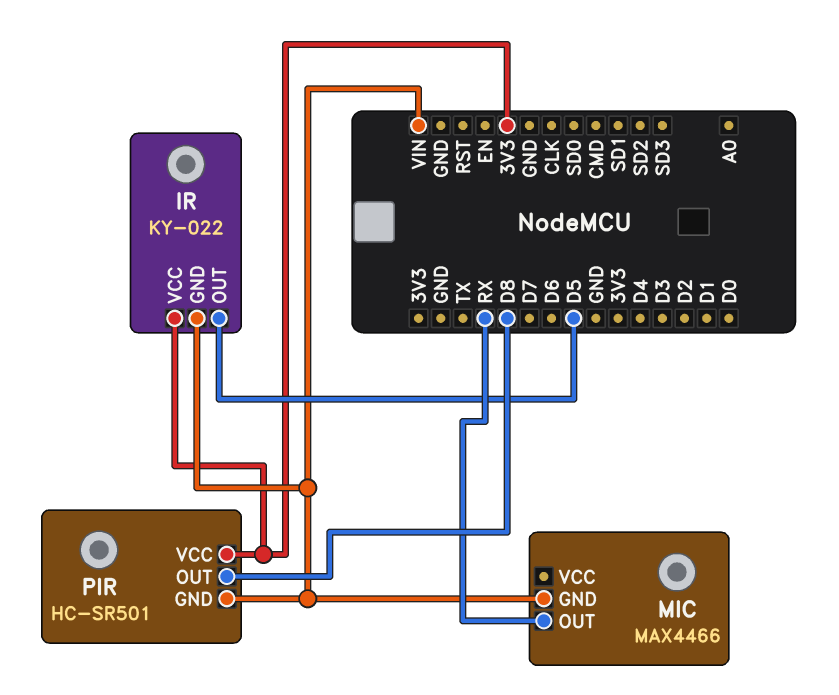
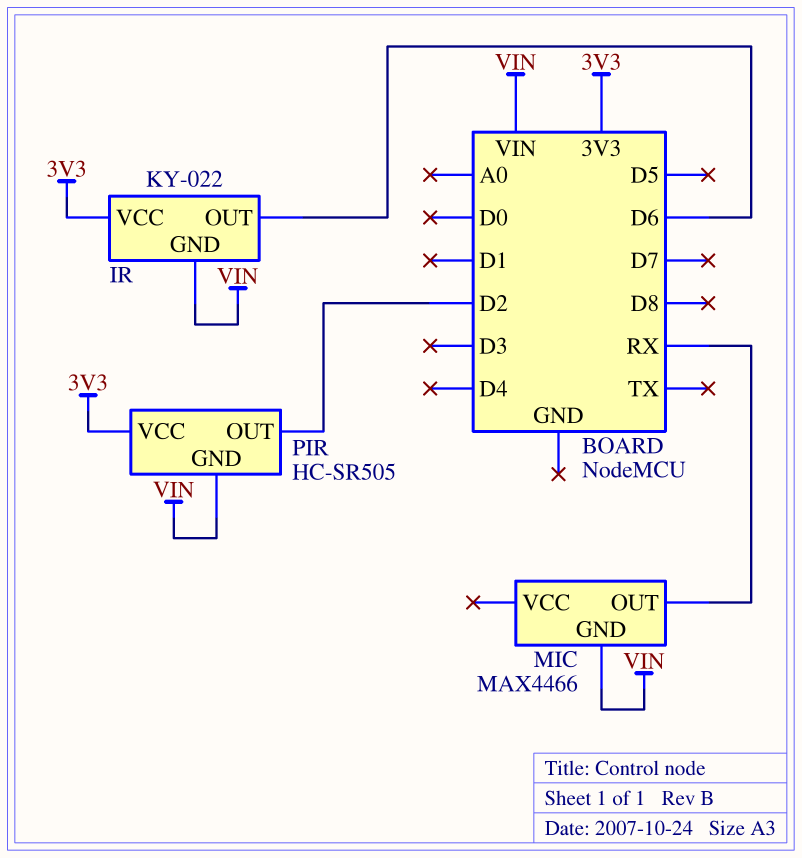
IR pin OUT: D5 -> D6
PIR: HC-SR501 -> HC-SR505
PIR pin OUT: D8 -> D2

